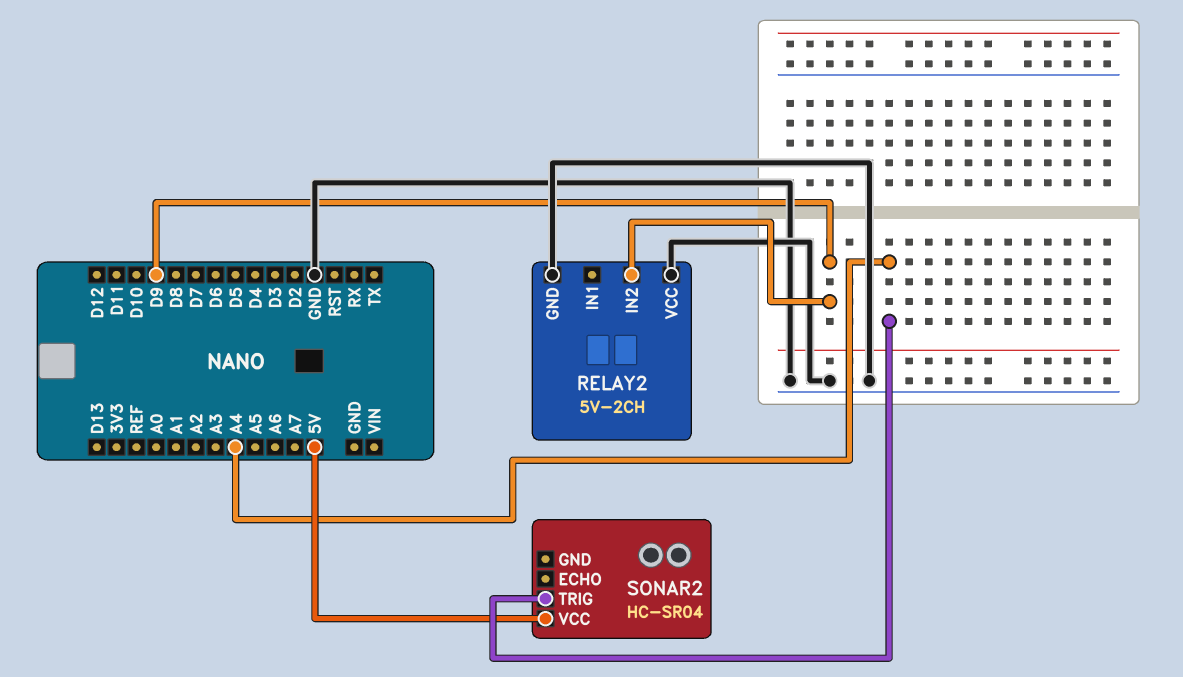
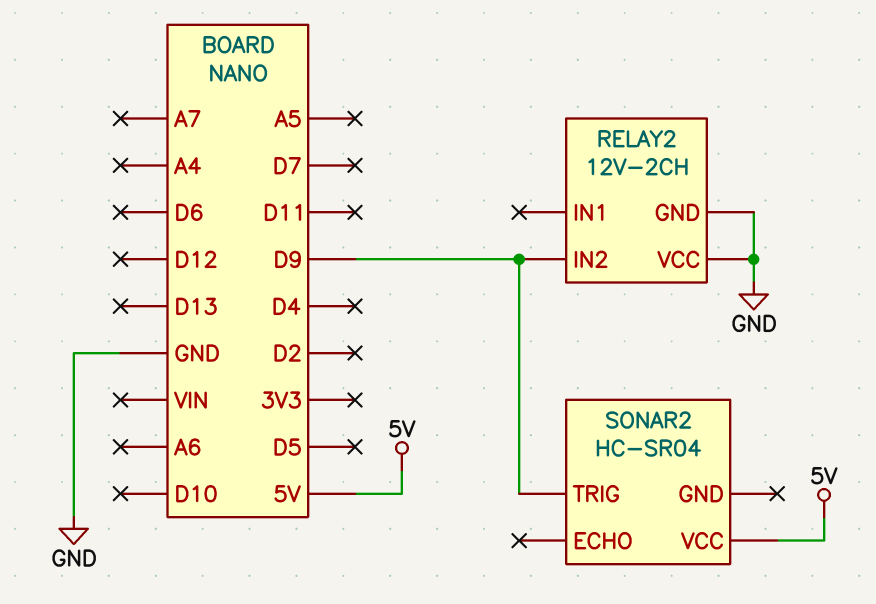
RELAY2: 5V-2CH -> 12V-2CH
SONAR2 pin TRIG: A4 -> D9

